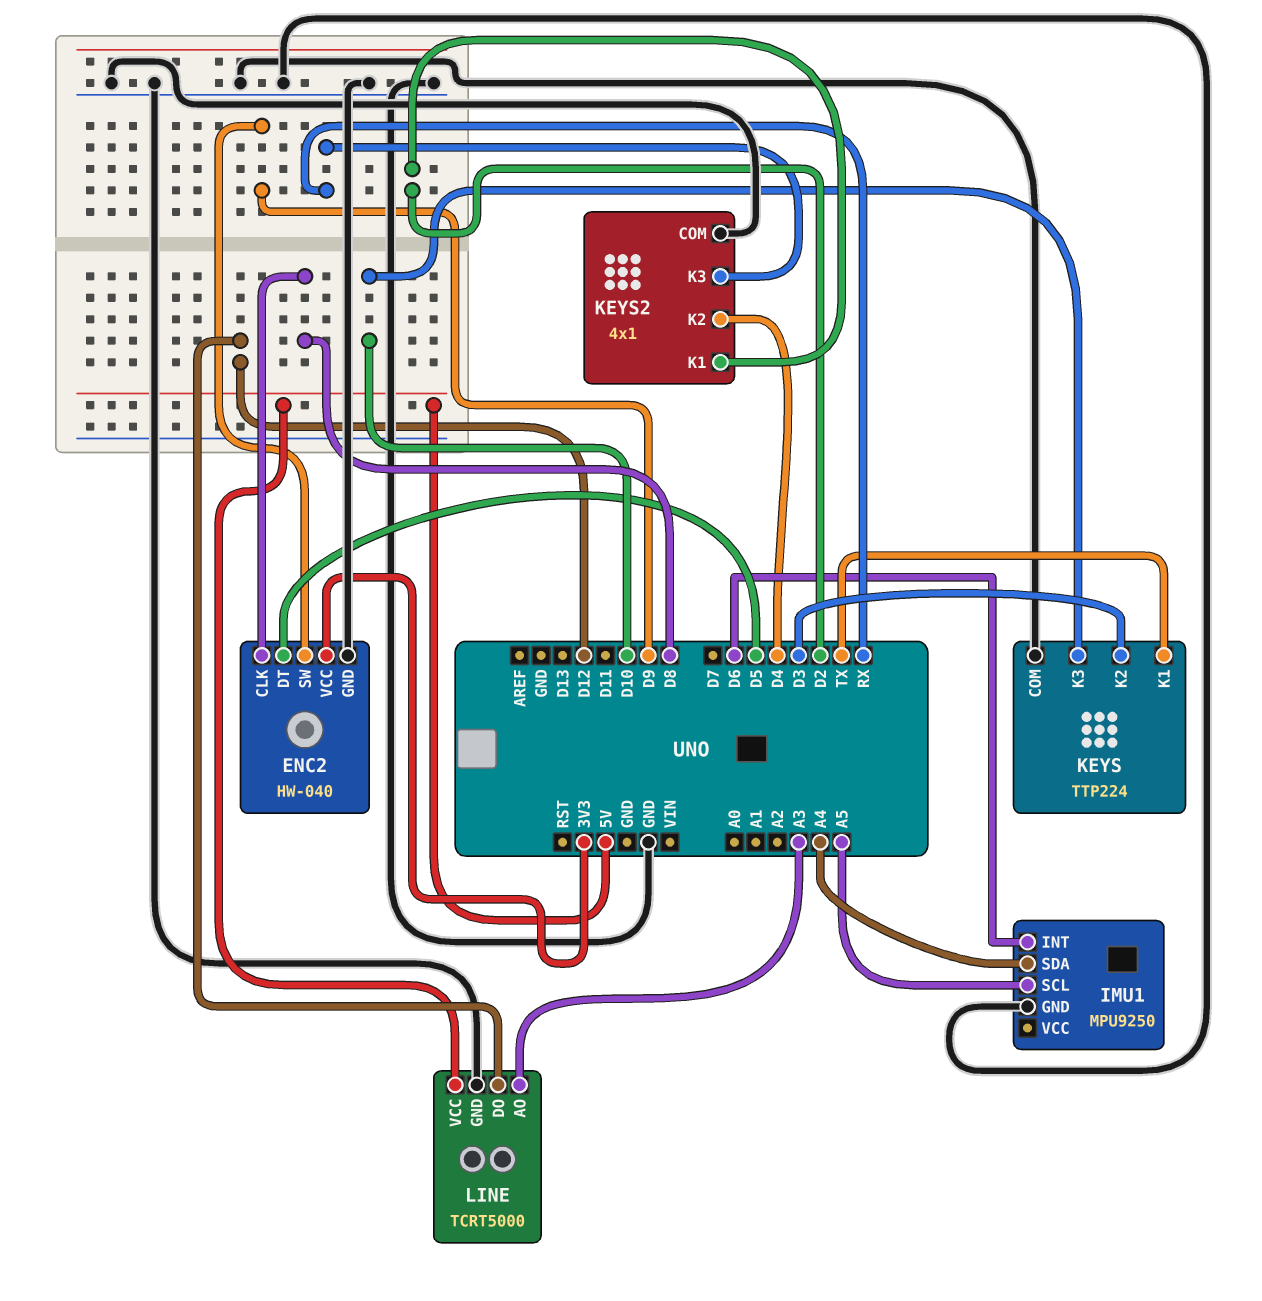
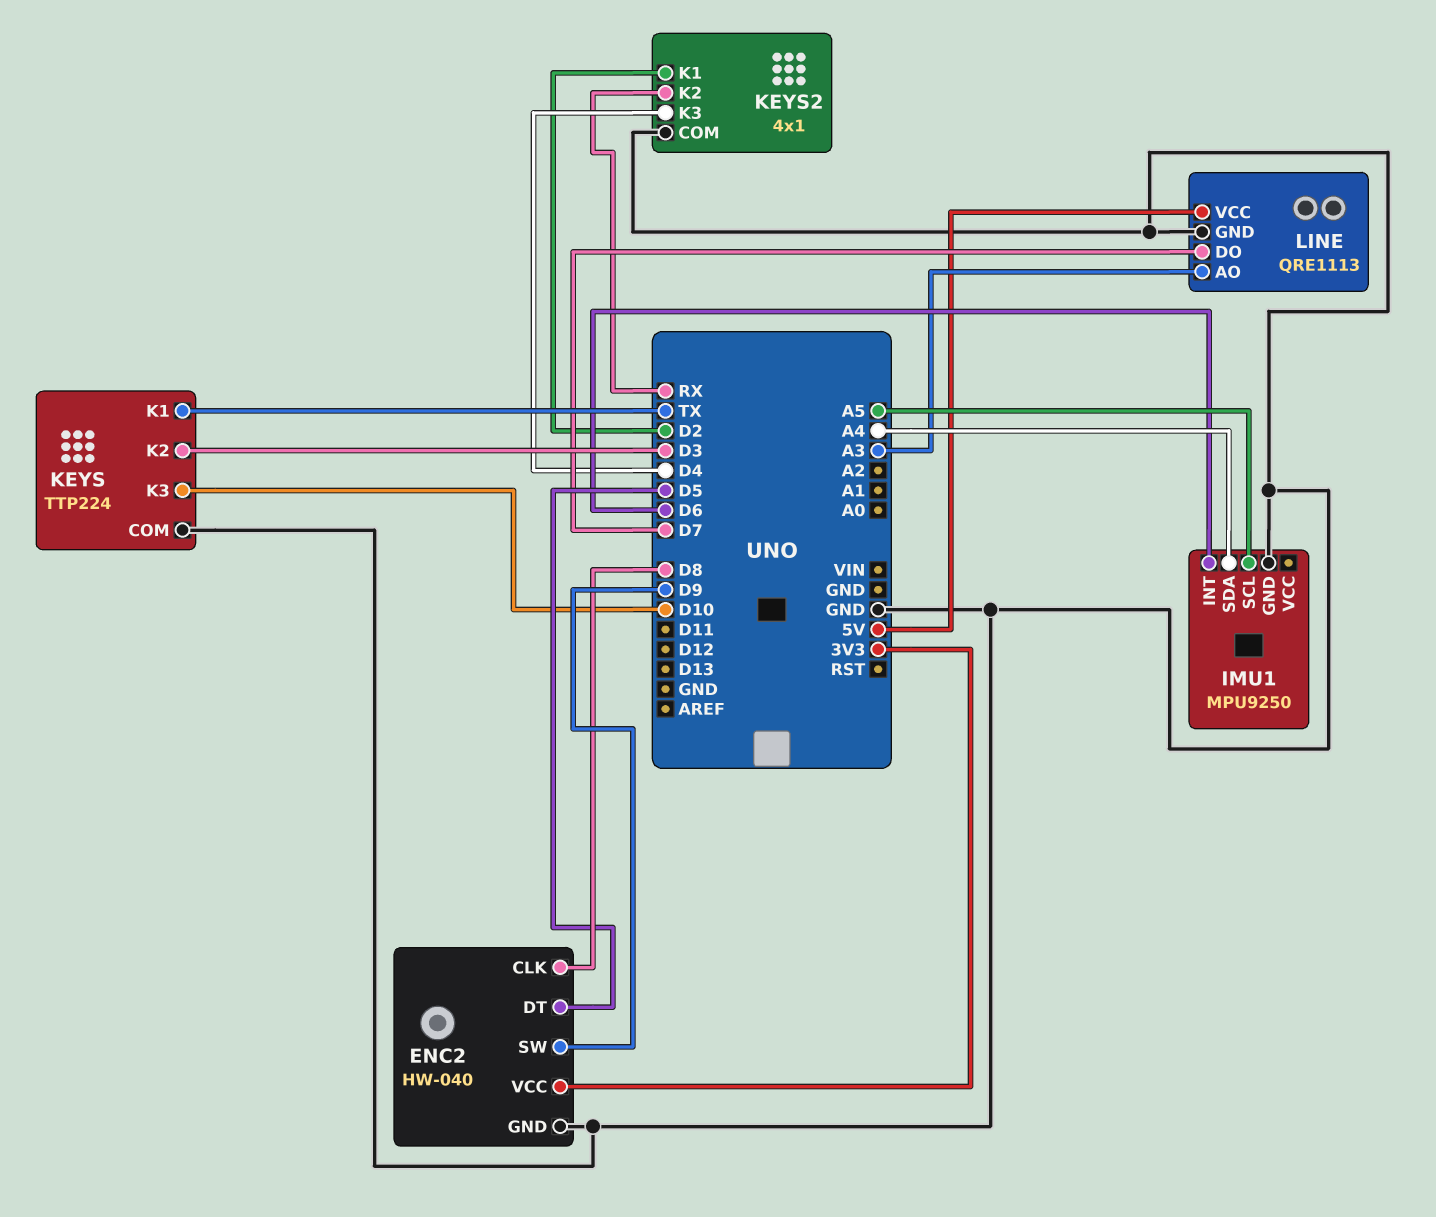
KEYS2 pin K2: D4 -> RX
KEYS2 pin K3: RX -> D4
LINE: TCRT5000 -> QRE1113
LINE pin DO: D12 -> D7

